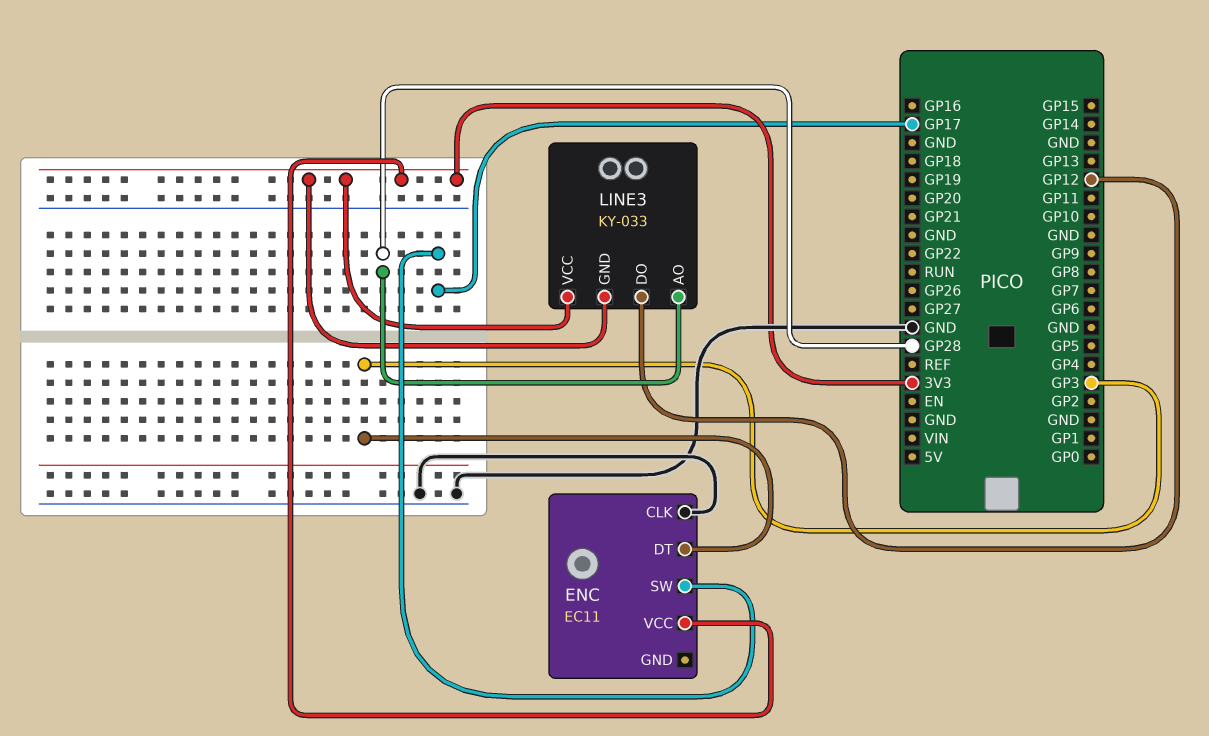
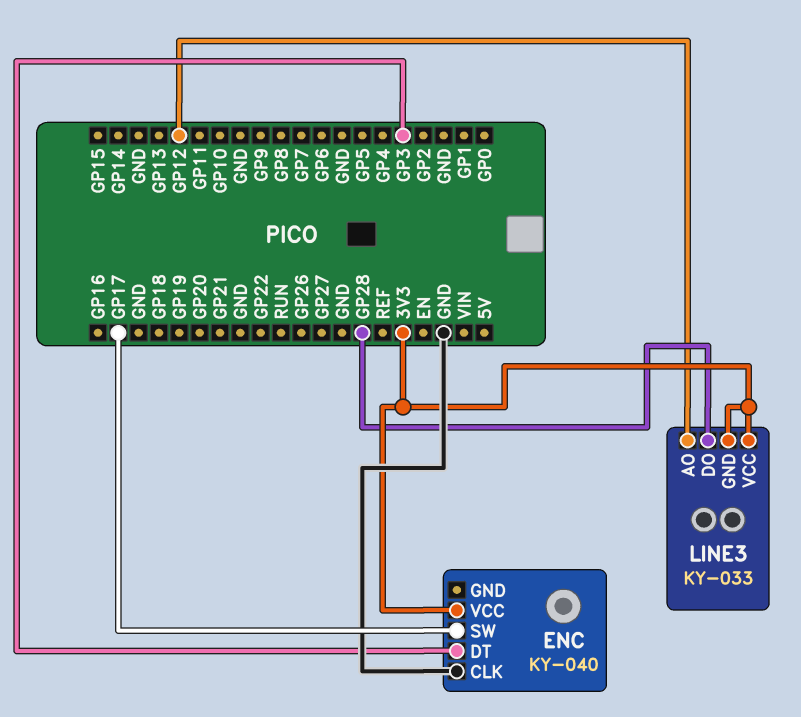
ENC: EC11 -> KY-040
LINE3 pin AO: GP28 -> GP12
LINE3 pin DO: GP12 -> GP28

